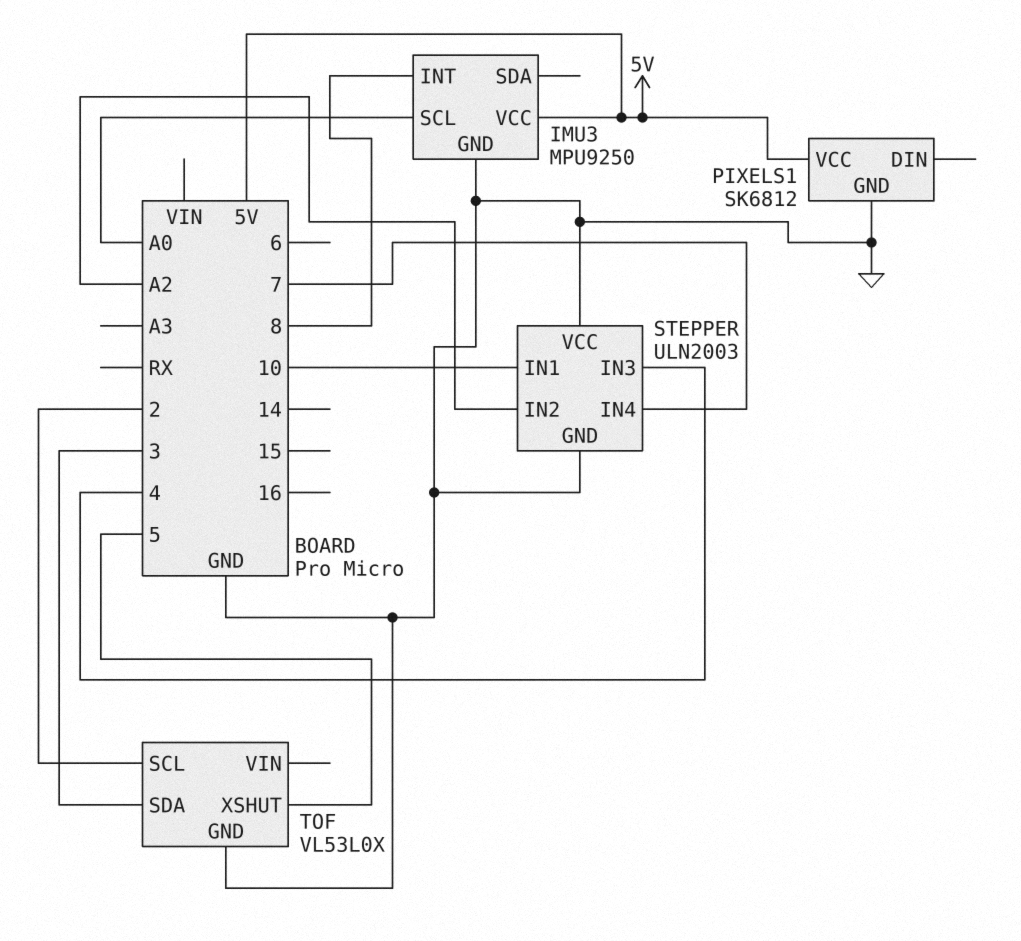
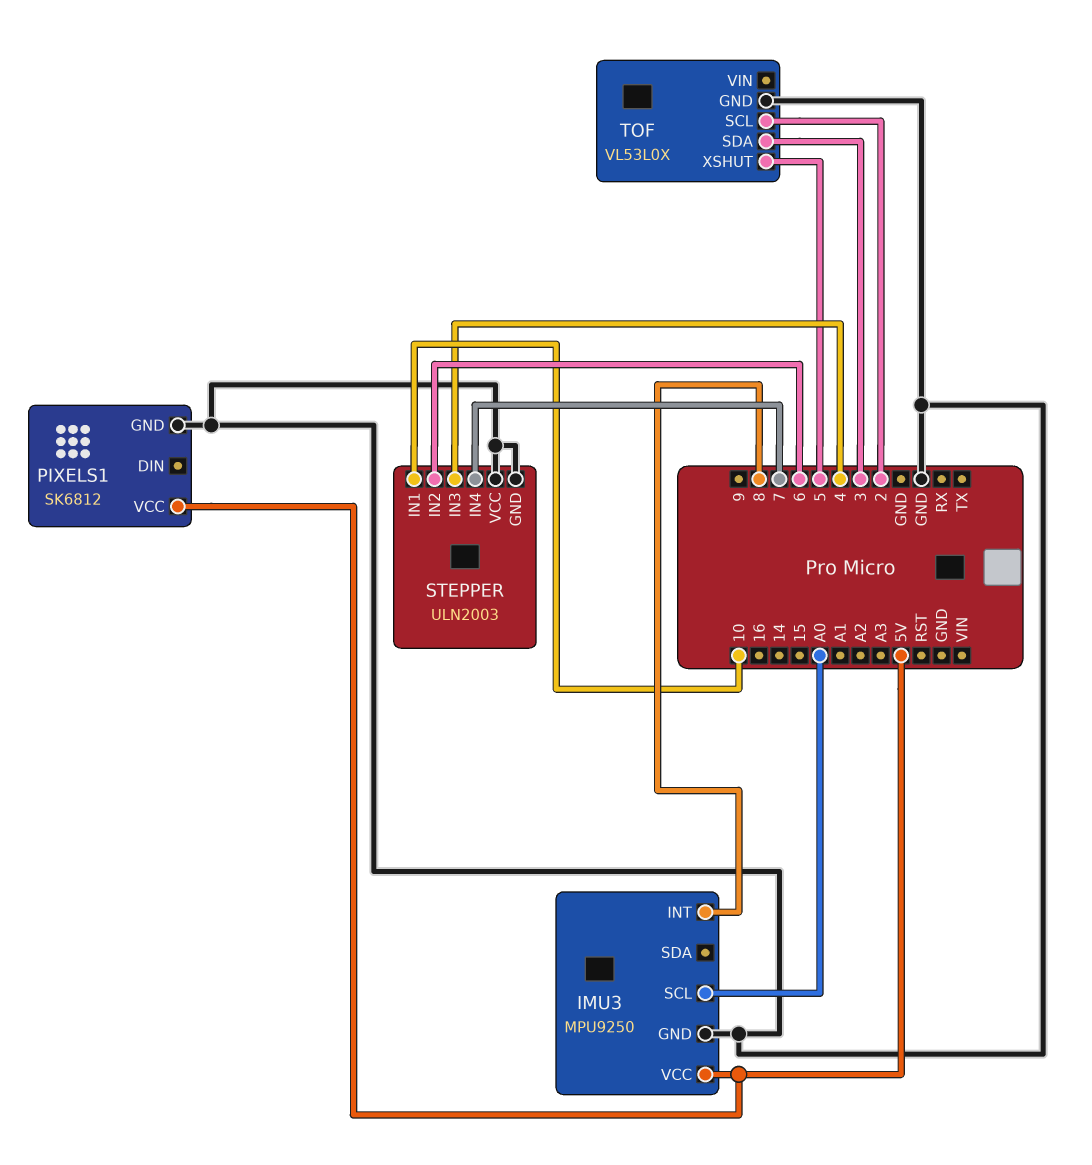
STEPPER pin IN2: A2 -> 6

